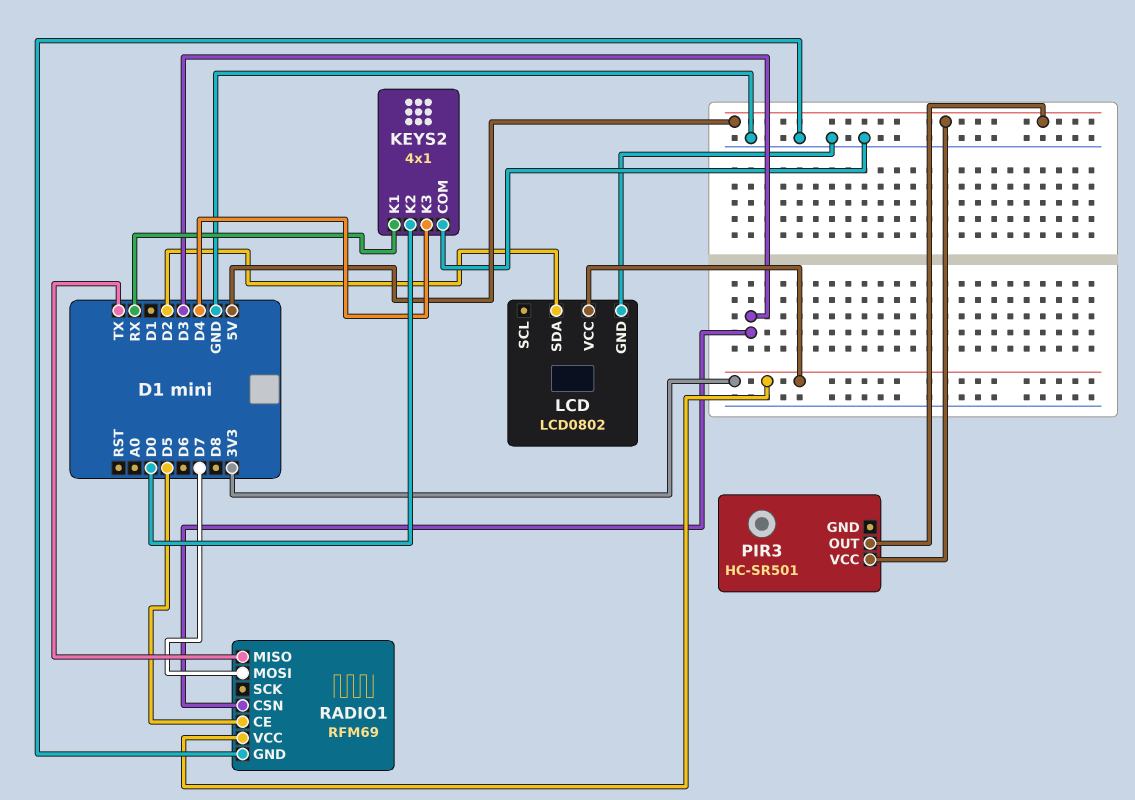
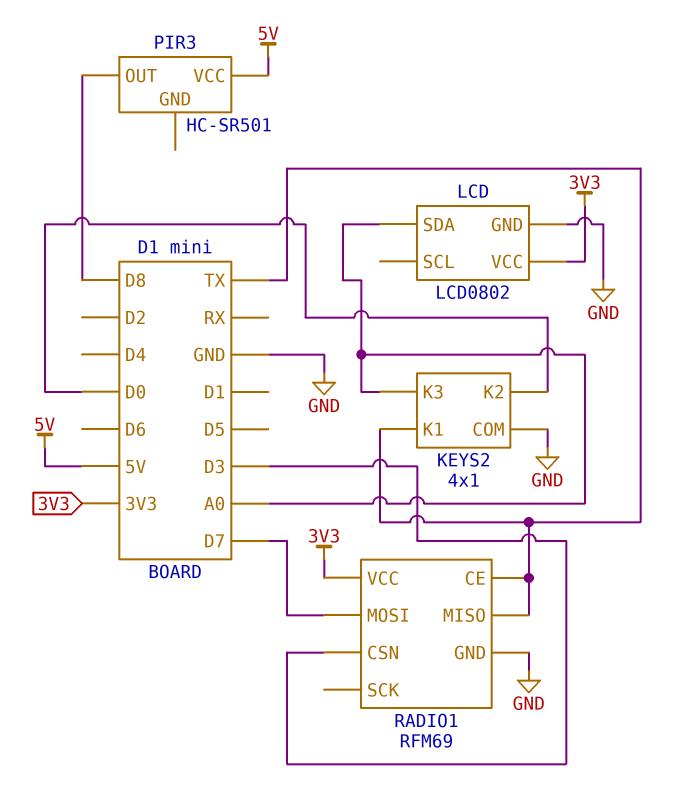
KEYS2 pin K1: RX -> TX
KEYS2 pin K3: D4 -> A0
LCD pin SDA: D2 -> A0
PIR3 pin OUT: 5V -> D8
RADIO1 pin CE: D5 -> TX

